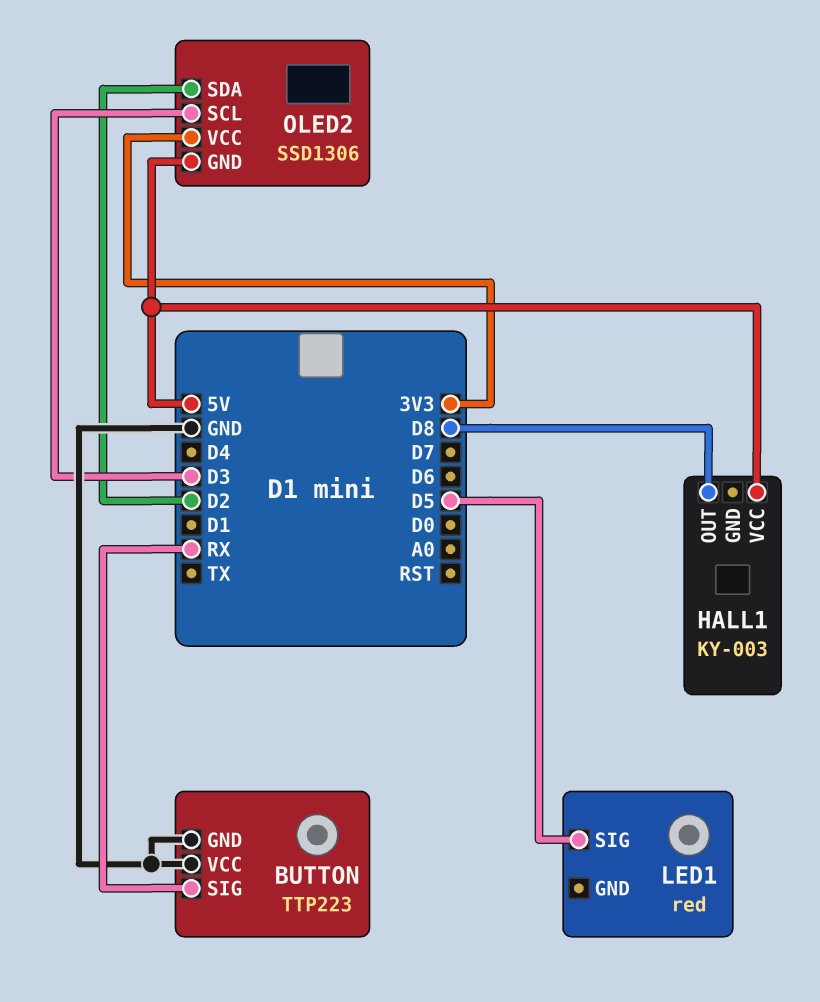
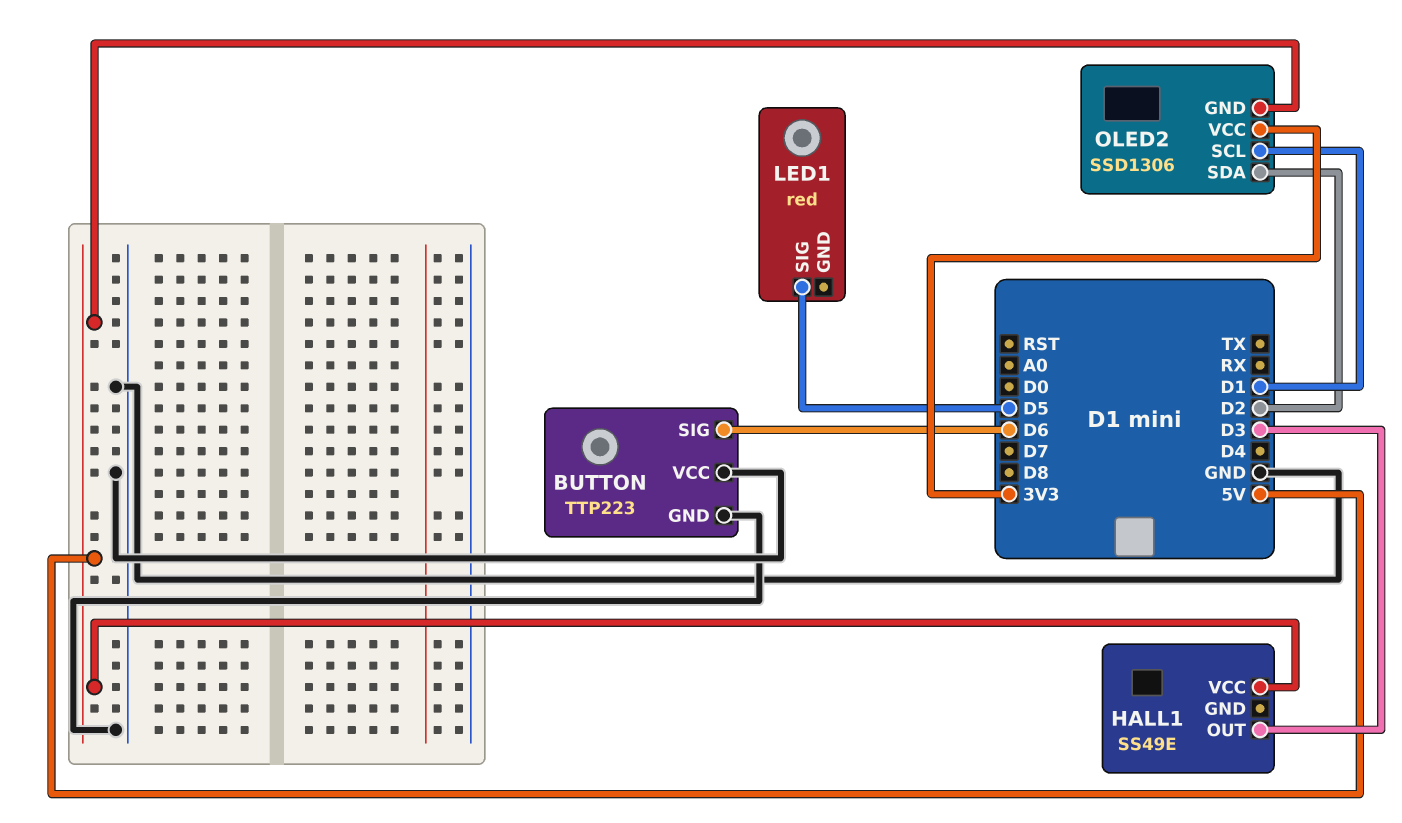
BUTTON pin SIG: RX -> D6
HALL1: KY-003 -> SS49E
HALL1 pin OUT: D8 -> D3
OLED2 pin SCL: D3 -> D1

